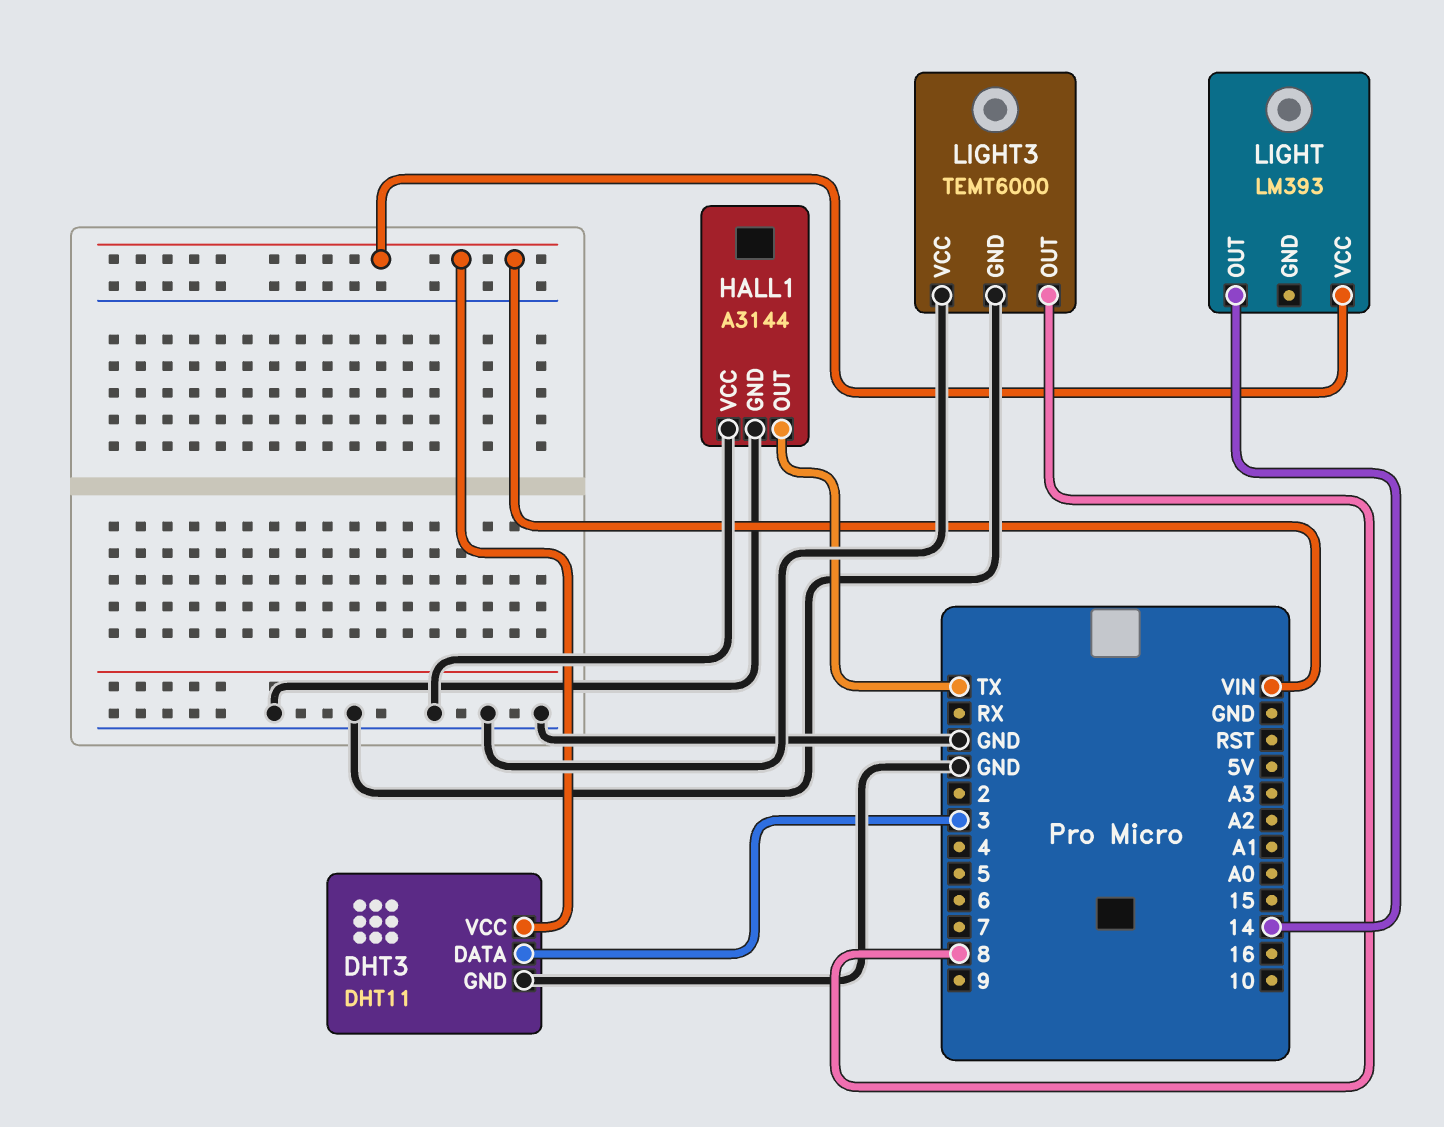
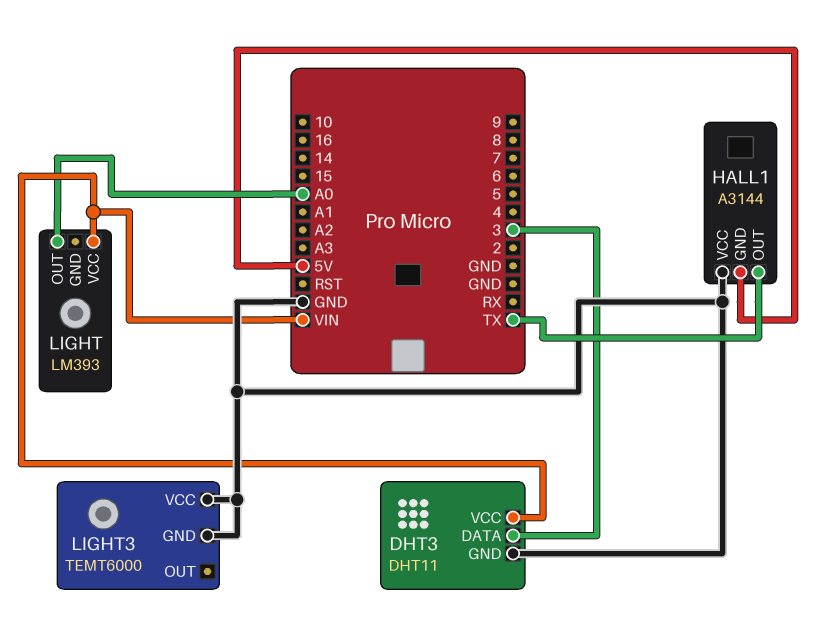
HALL1 pin GND: GND -> 5V
LIGHT pin OUT: 14 -> A0
LIGHT3 pin OUT: 8 -> none

